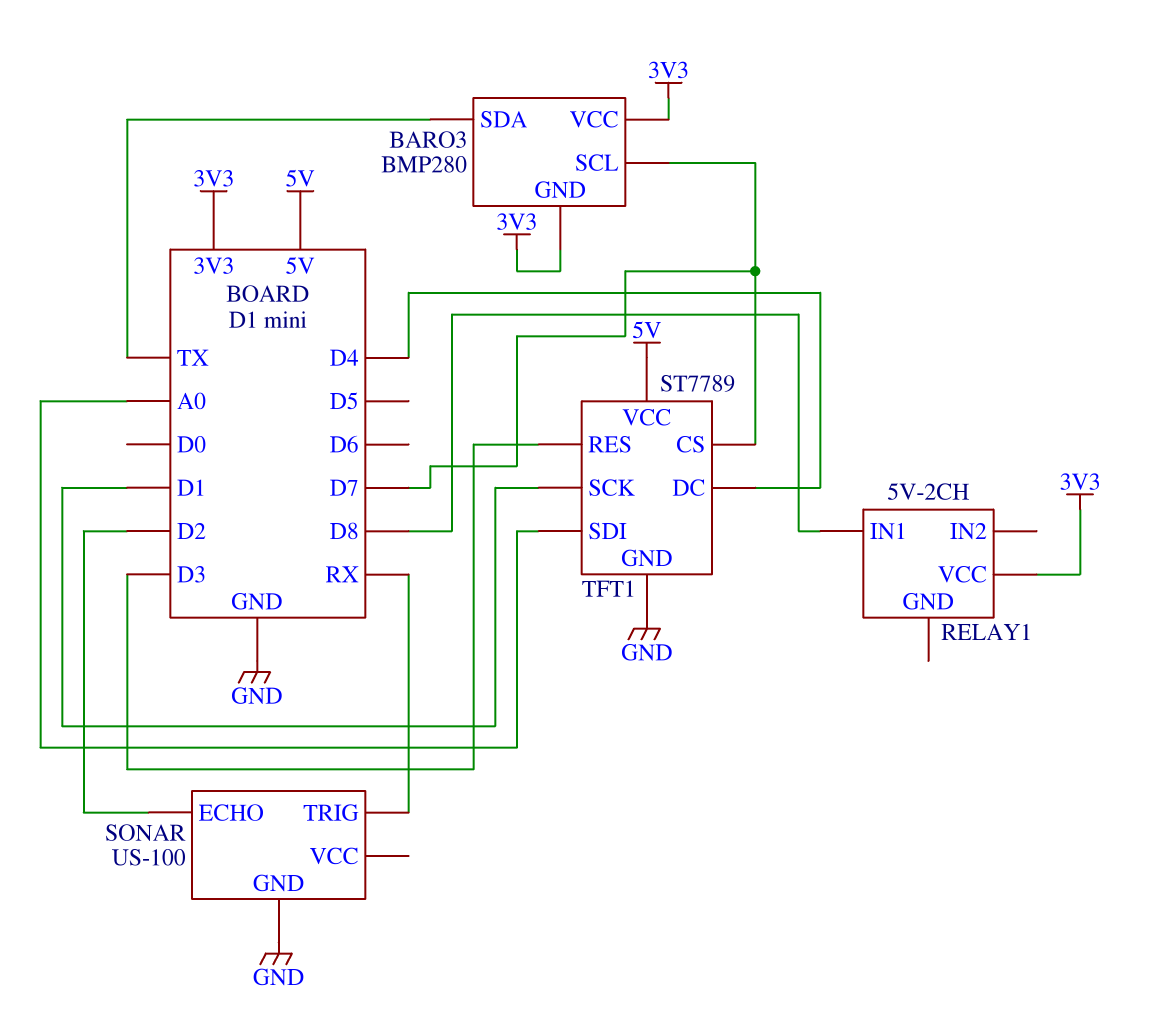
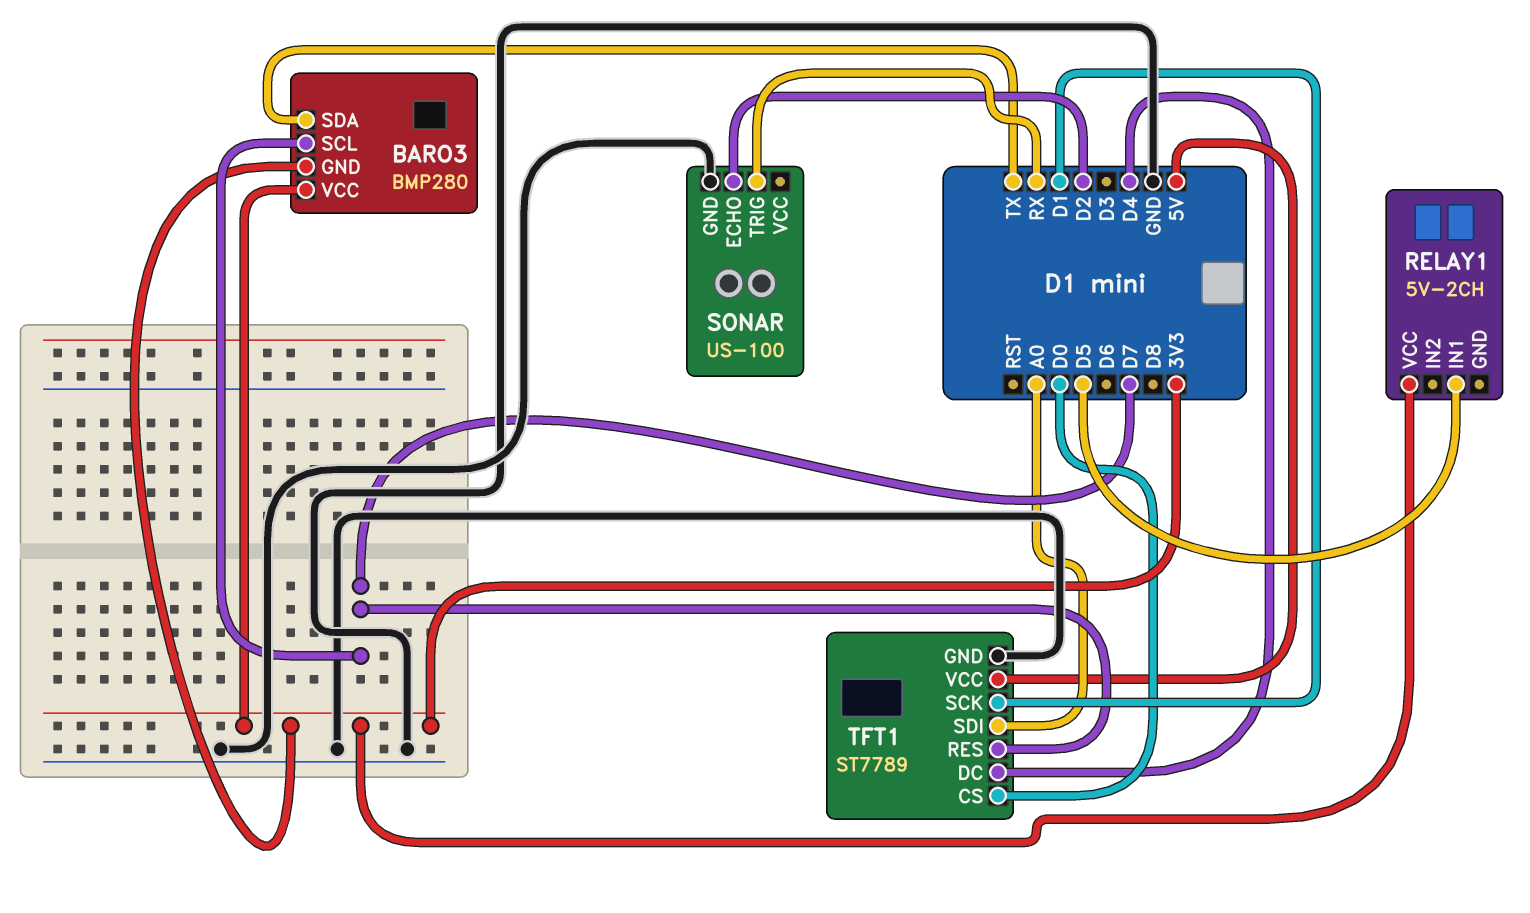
RELAY1 pin IN1: D8 -> D5
TFT1 pin CS: D7 -> D0
TFT1 pin RES: D3 -> D7

